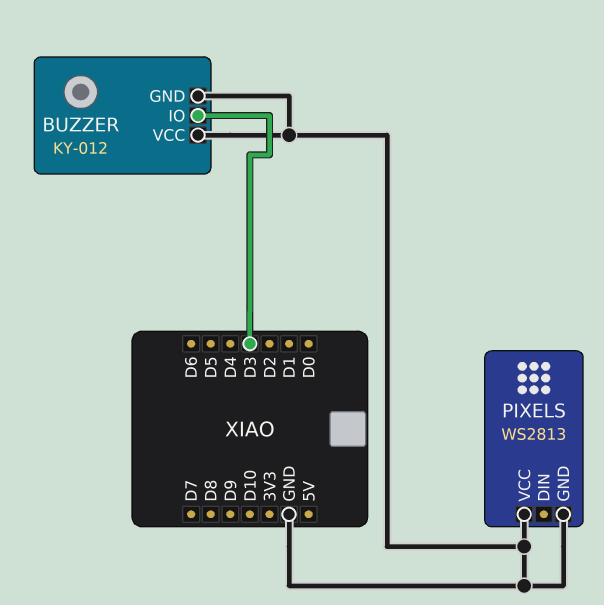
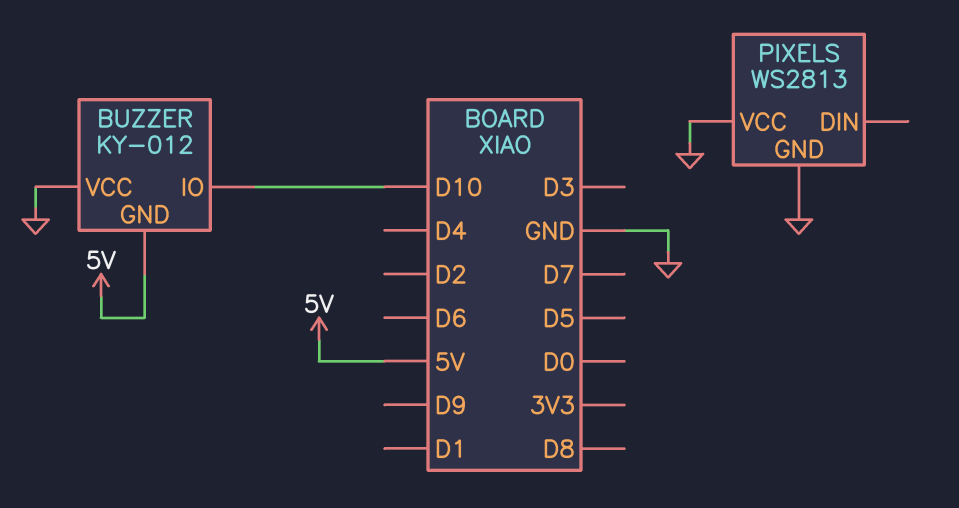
BUZZER pin GND: GND -> 5V
BUZZER pin IO: D3 -> D10

